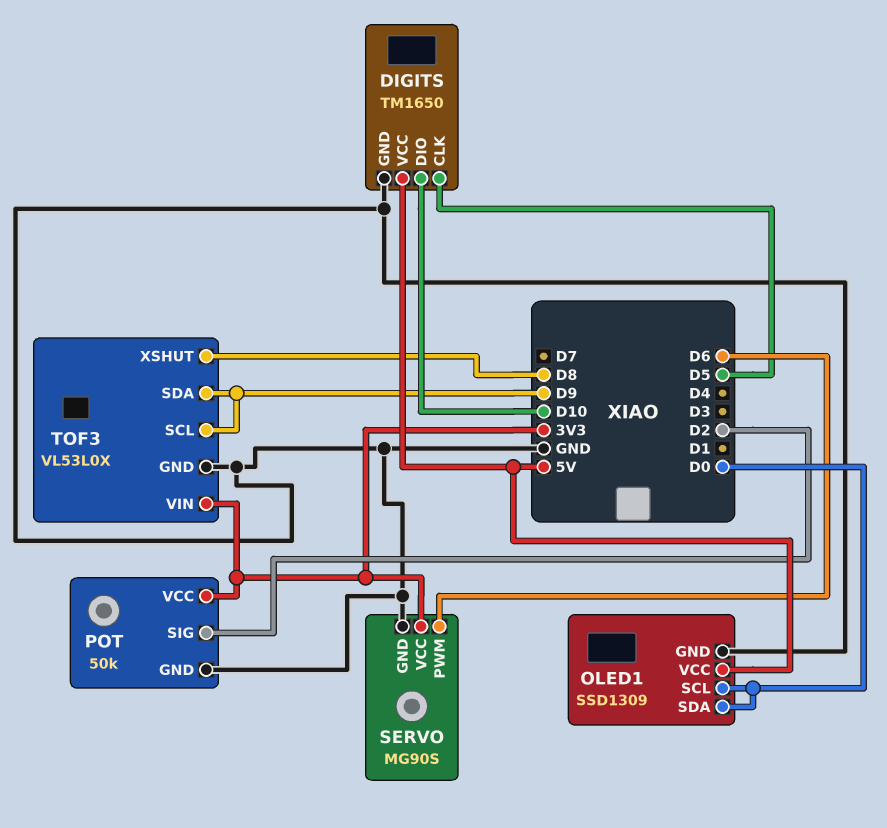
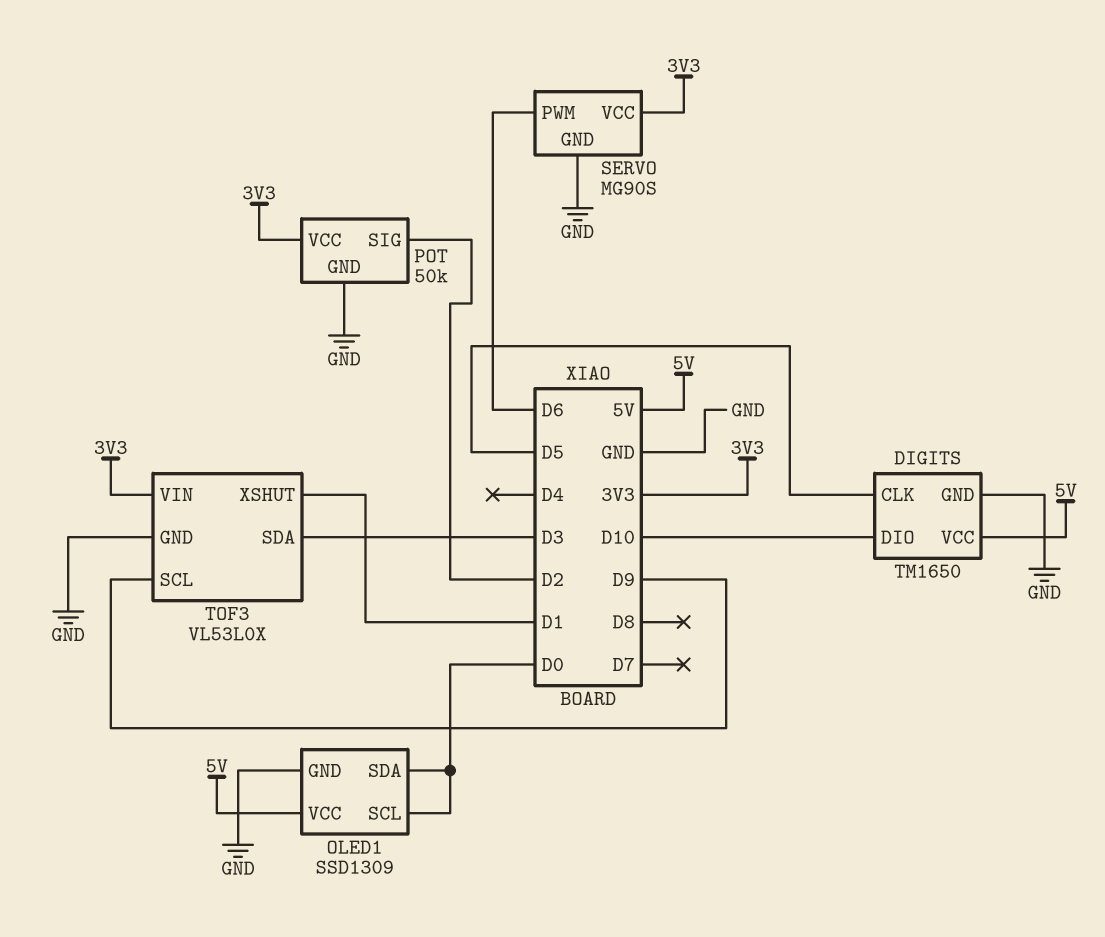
TOF3 pin SDA: D9 -> D3
TOF3 pin XSHUT: D8 -> D1

